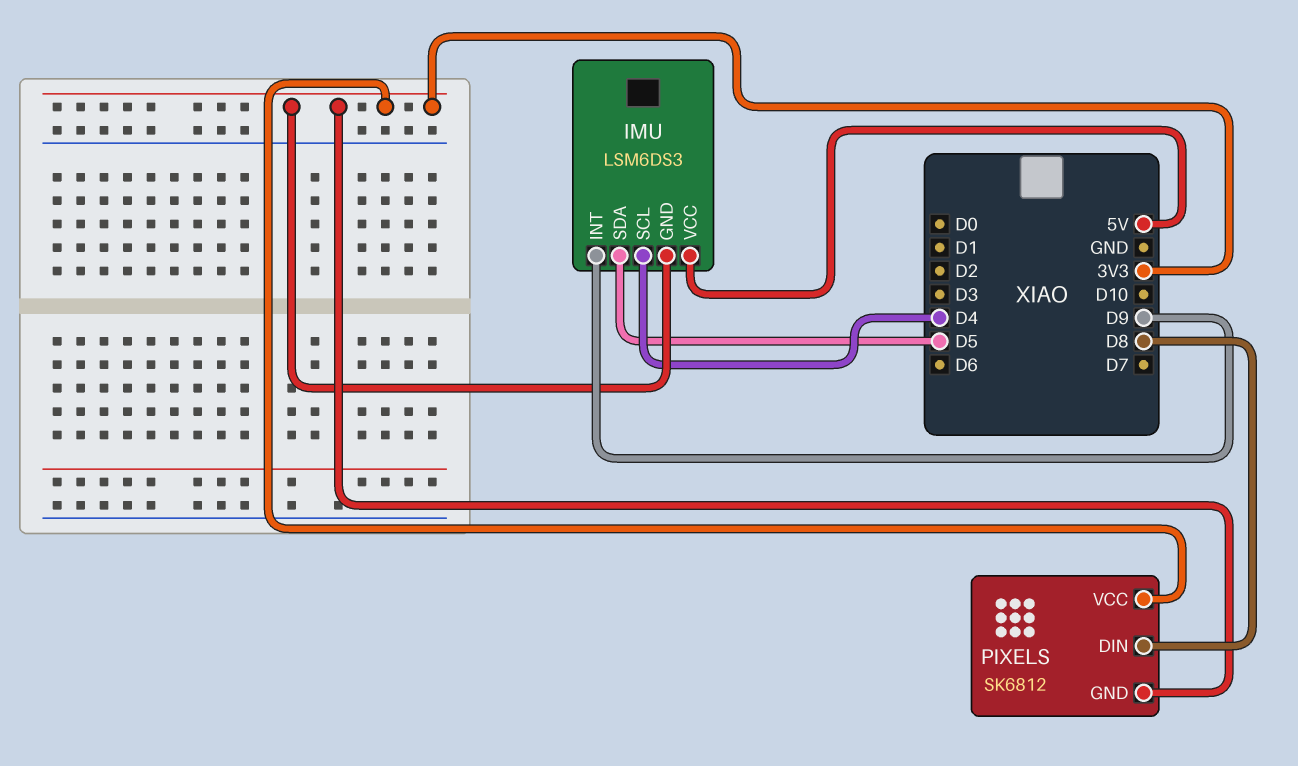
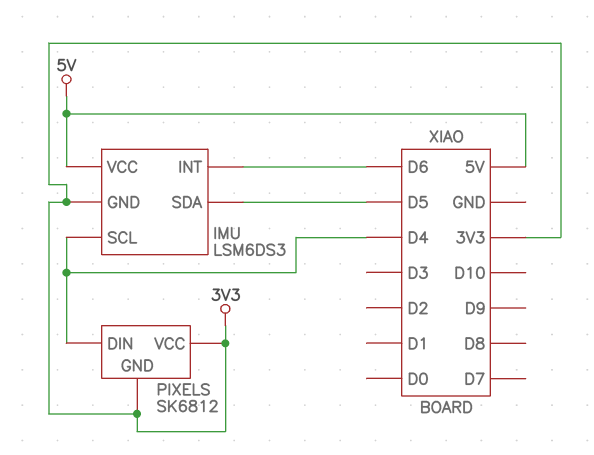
IMU pin INT: D9 -> D6
PIXELS pin DIN: D8 -> D4

